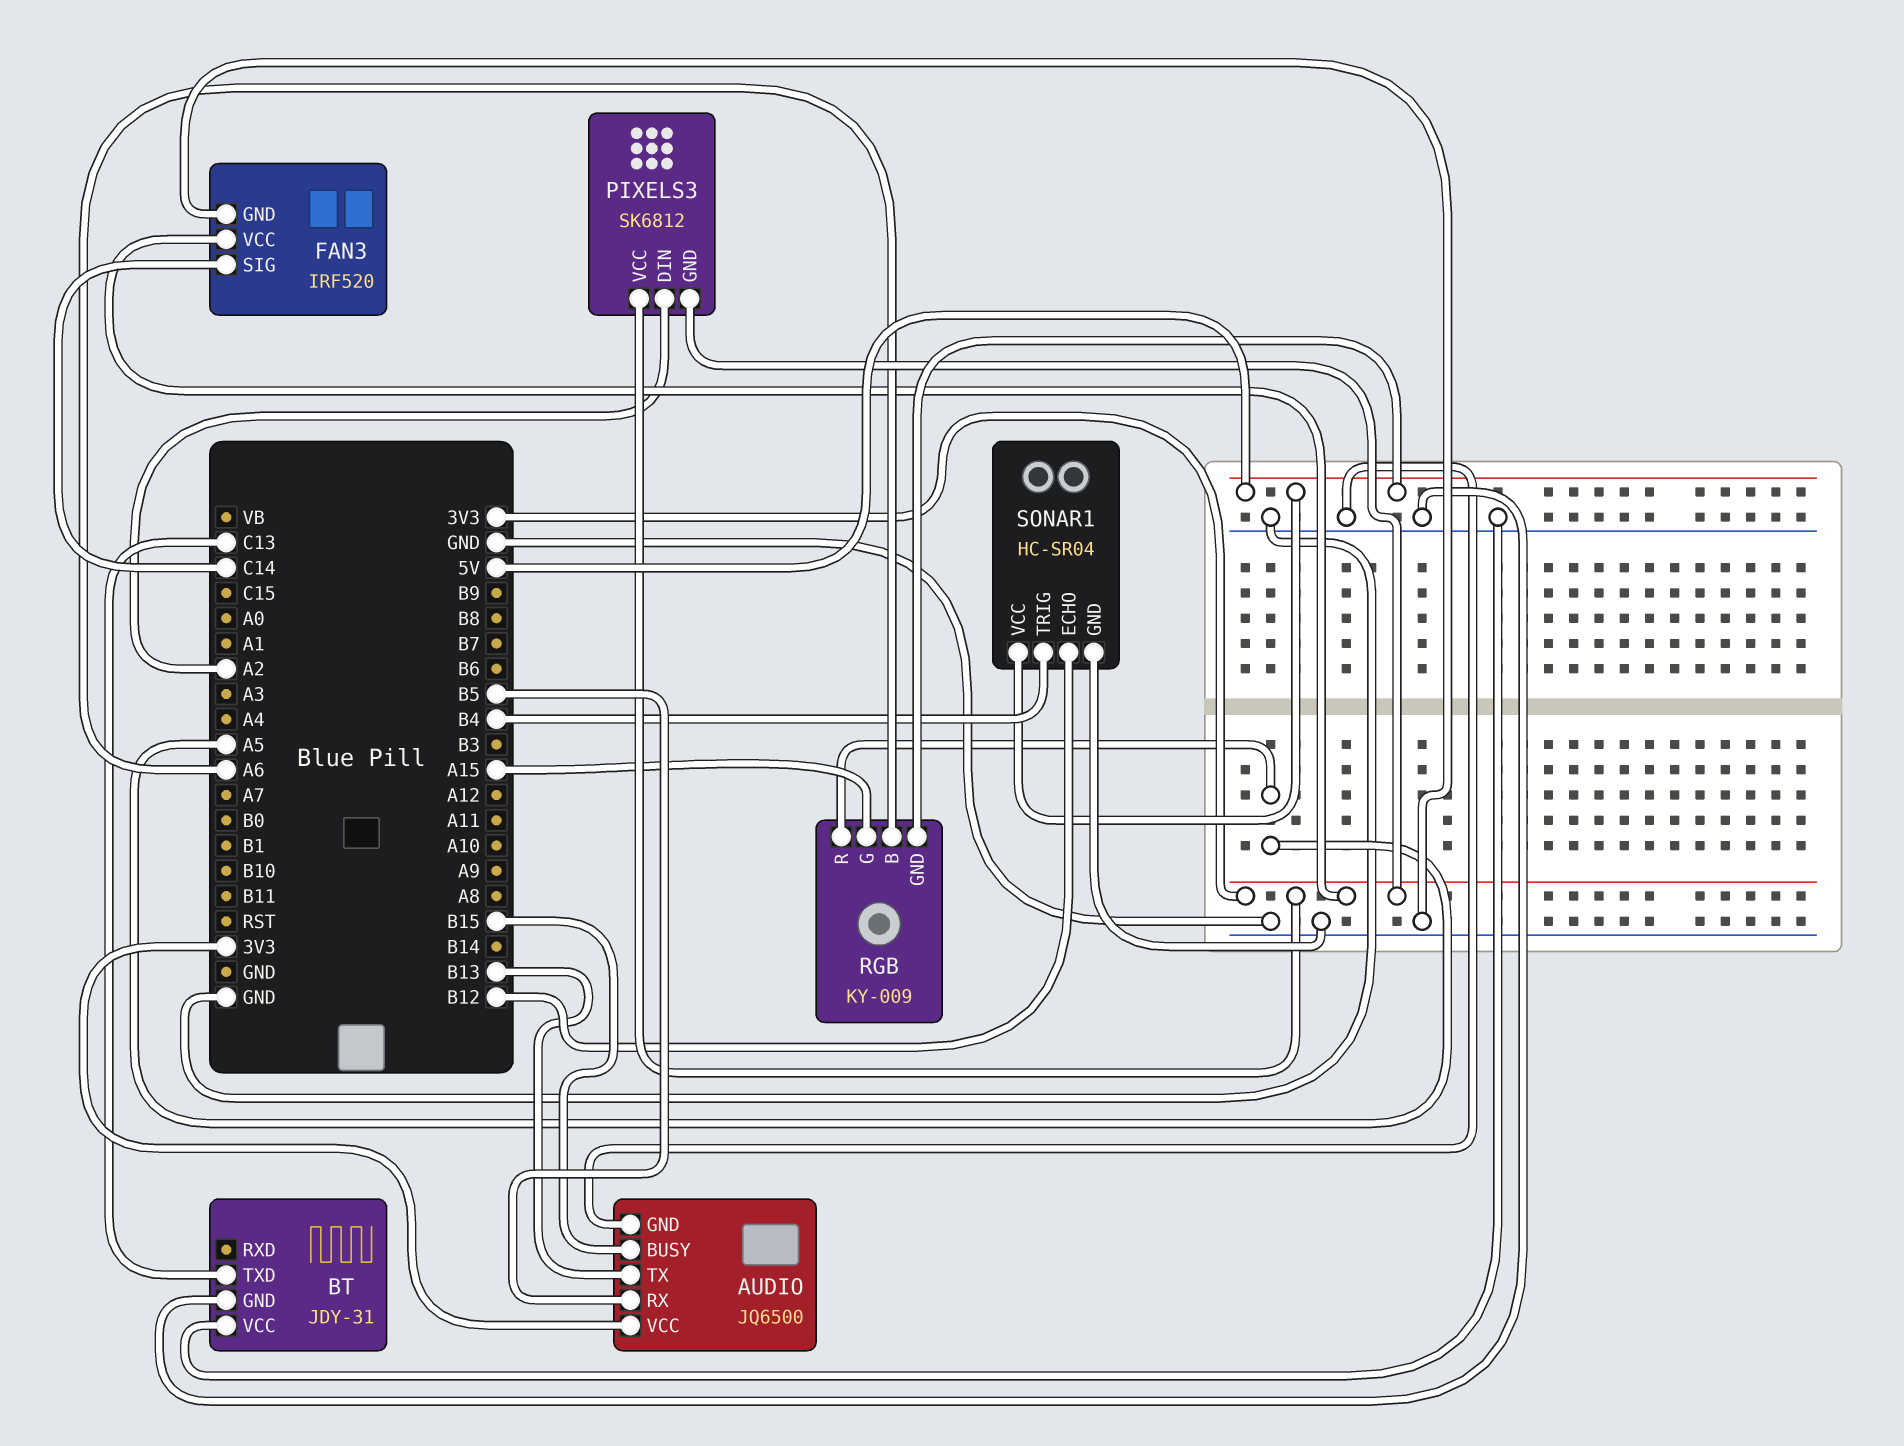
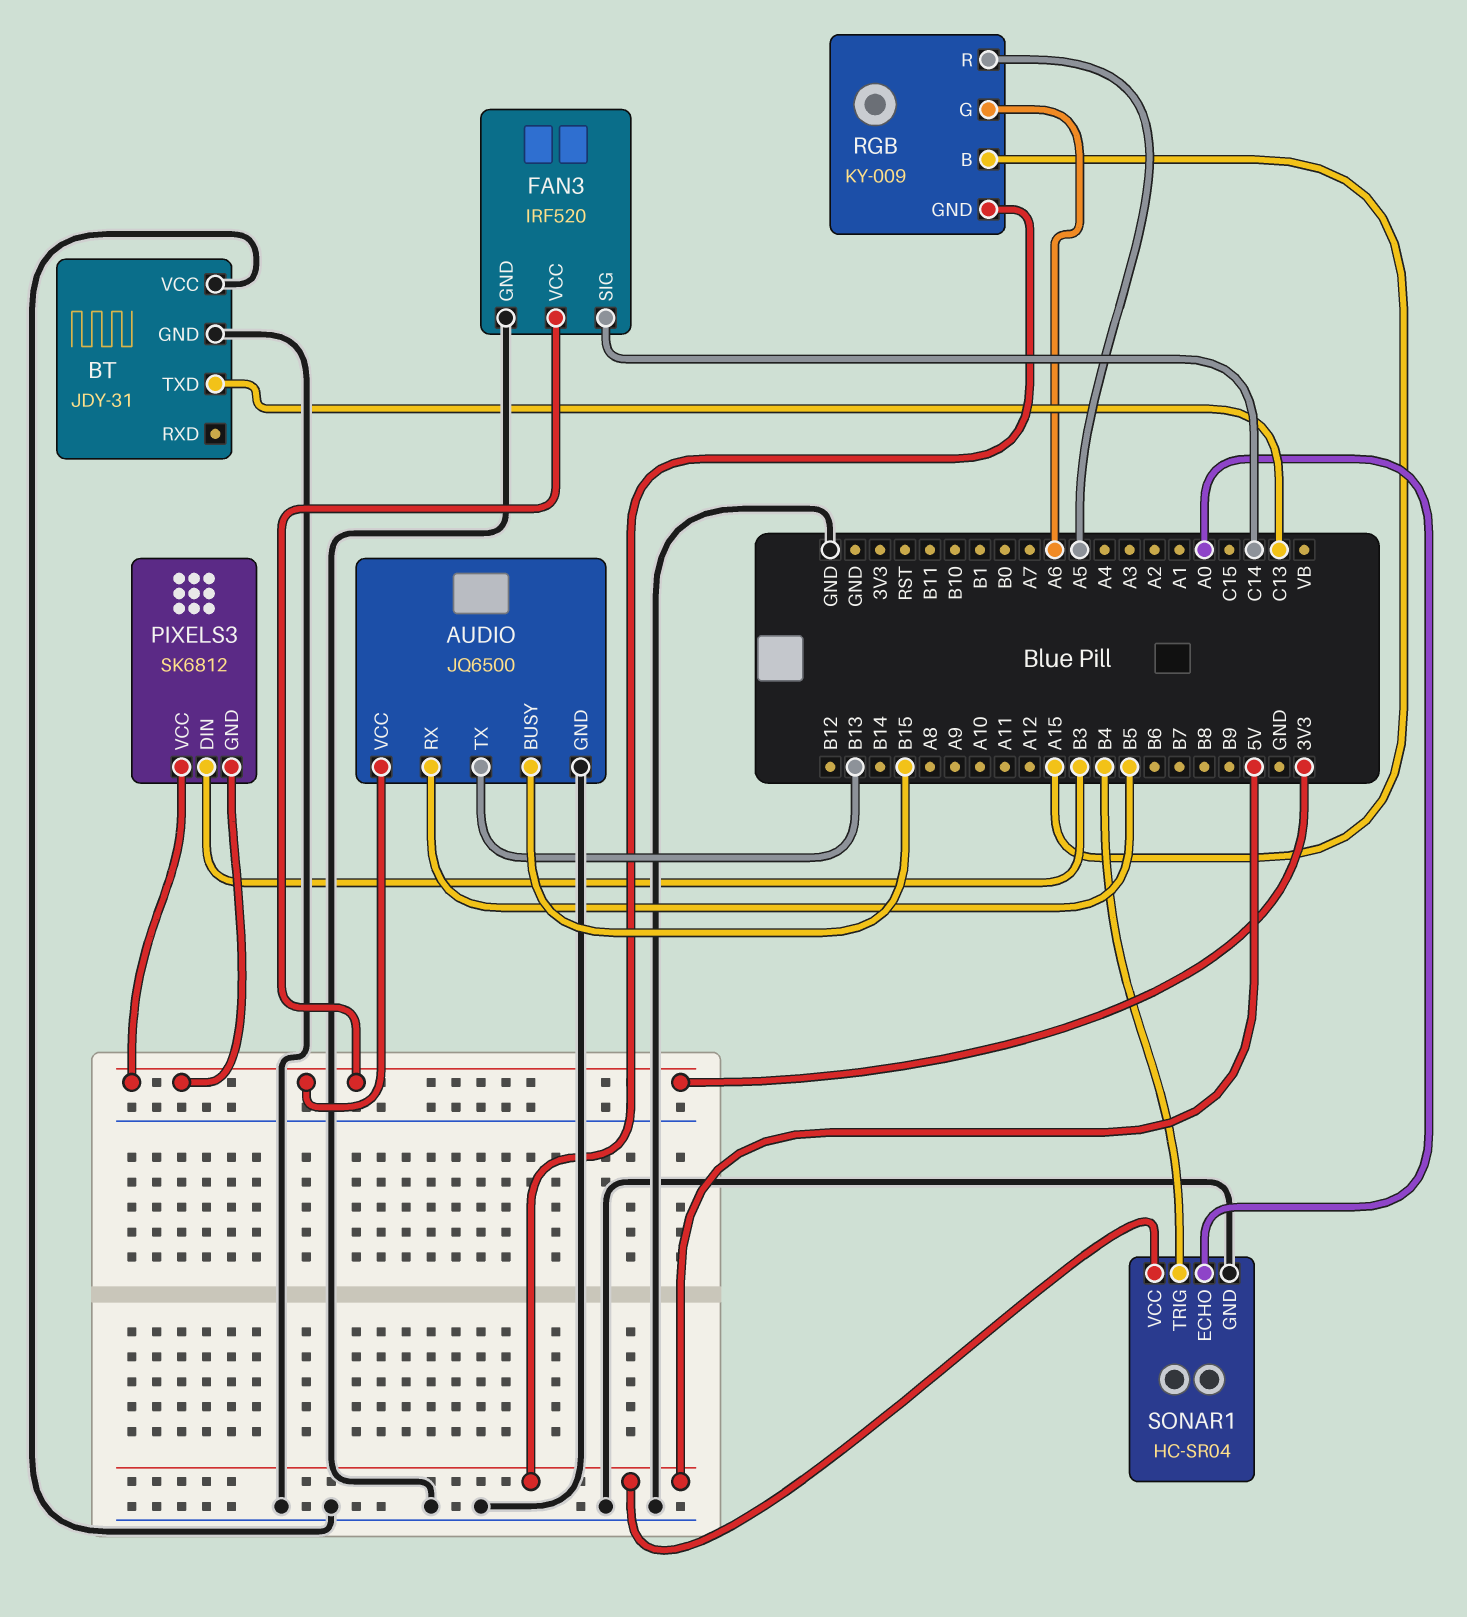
PIXELS3 pin DIN: A2 -> B3
RGB pin B: A6 -> A15
RGB pin G: A15 -> A6
SONAR1 pin ECHO: B12 -> A0

